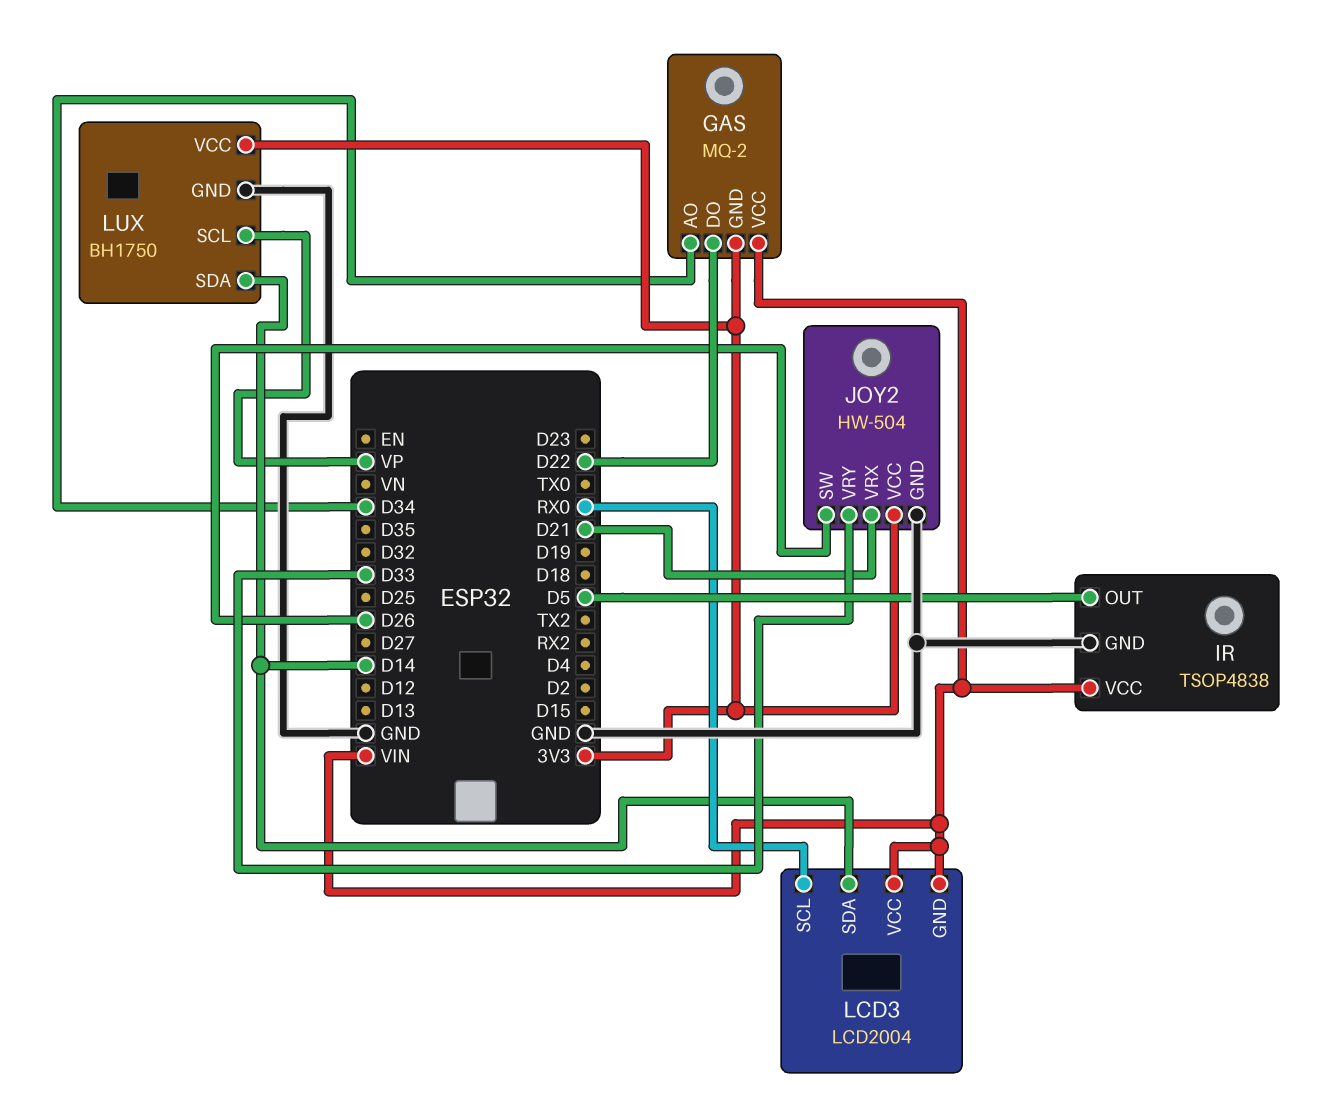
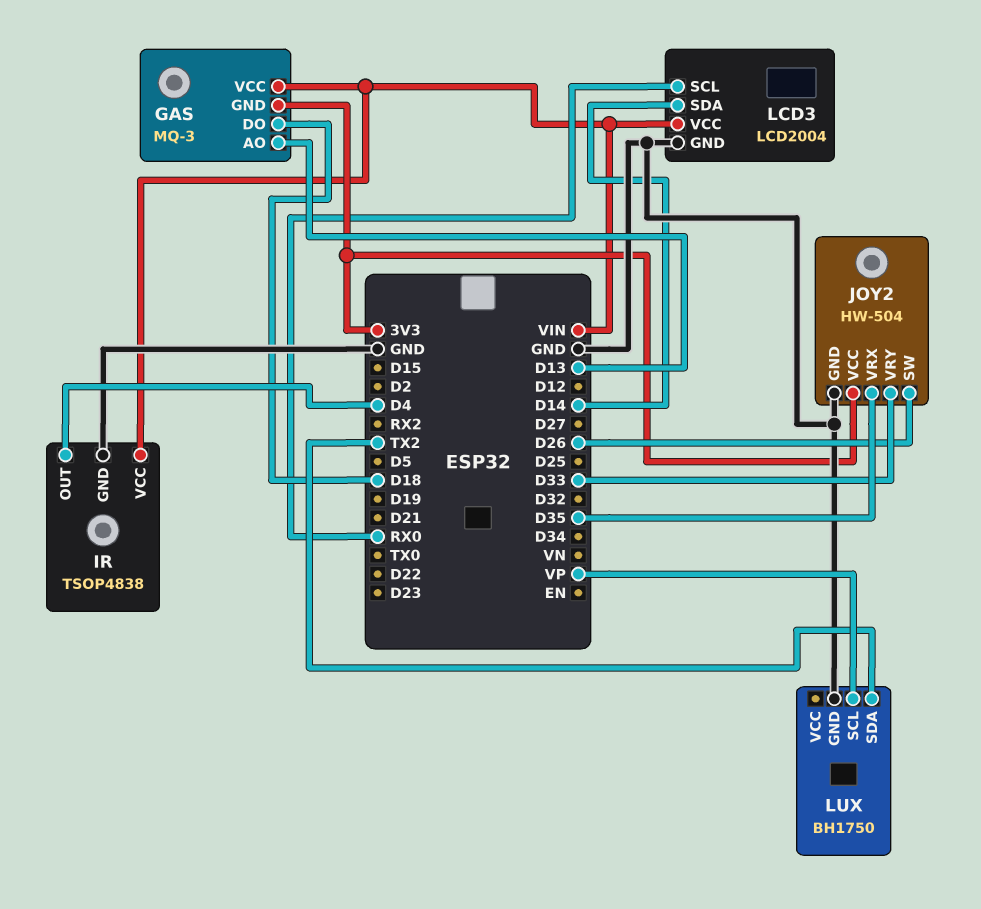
GAS: MQ-2 -> MQ-3
GAS pin AO: D34 -> D13
GAS pin DO: D22 -> D18
IR pin OUT: D5 -> D4
JOY2 pin VRX: D21 -> D35
LCD3 pin GND: VIN -> GND
LUX pin SDA: D14 -> TX2
LUX pin VCC: 3V3 -> none

